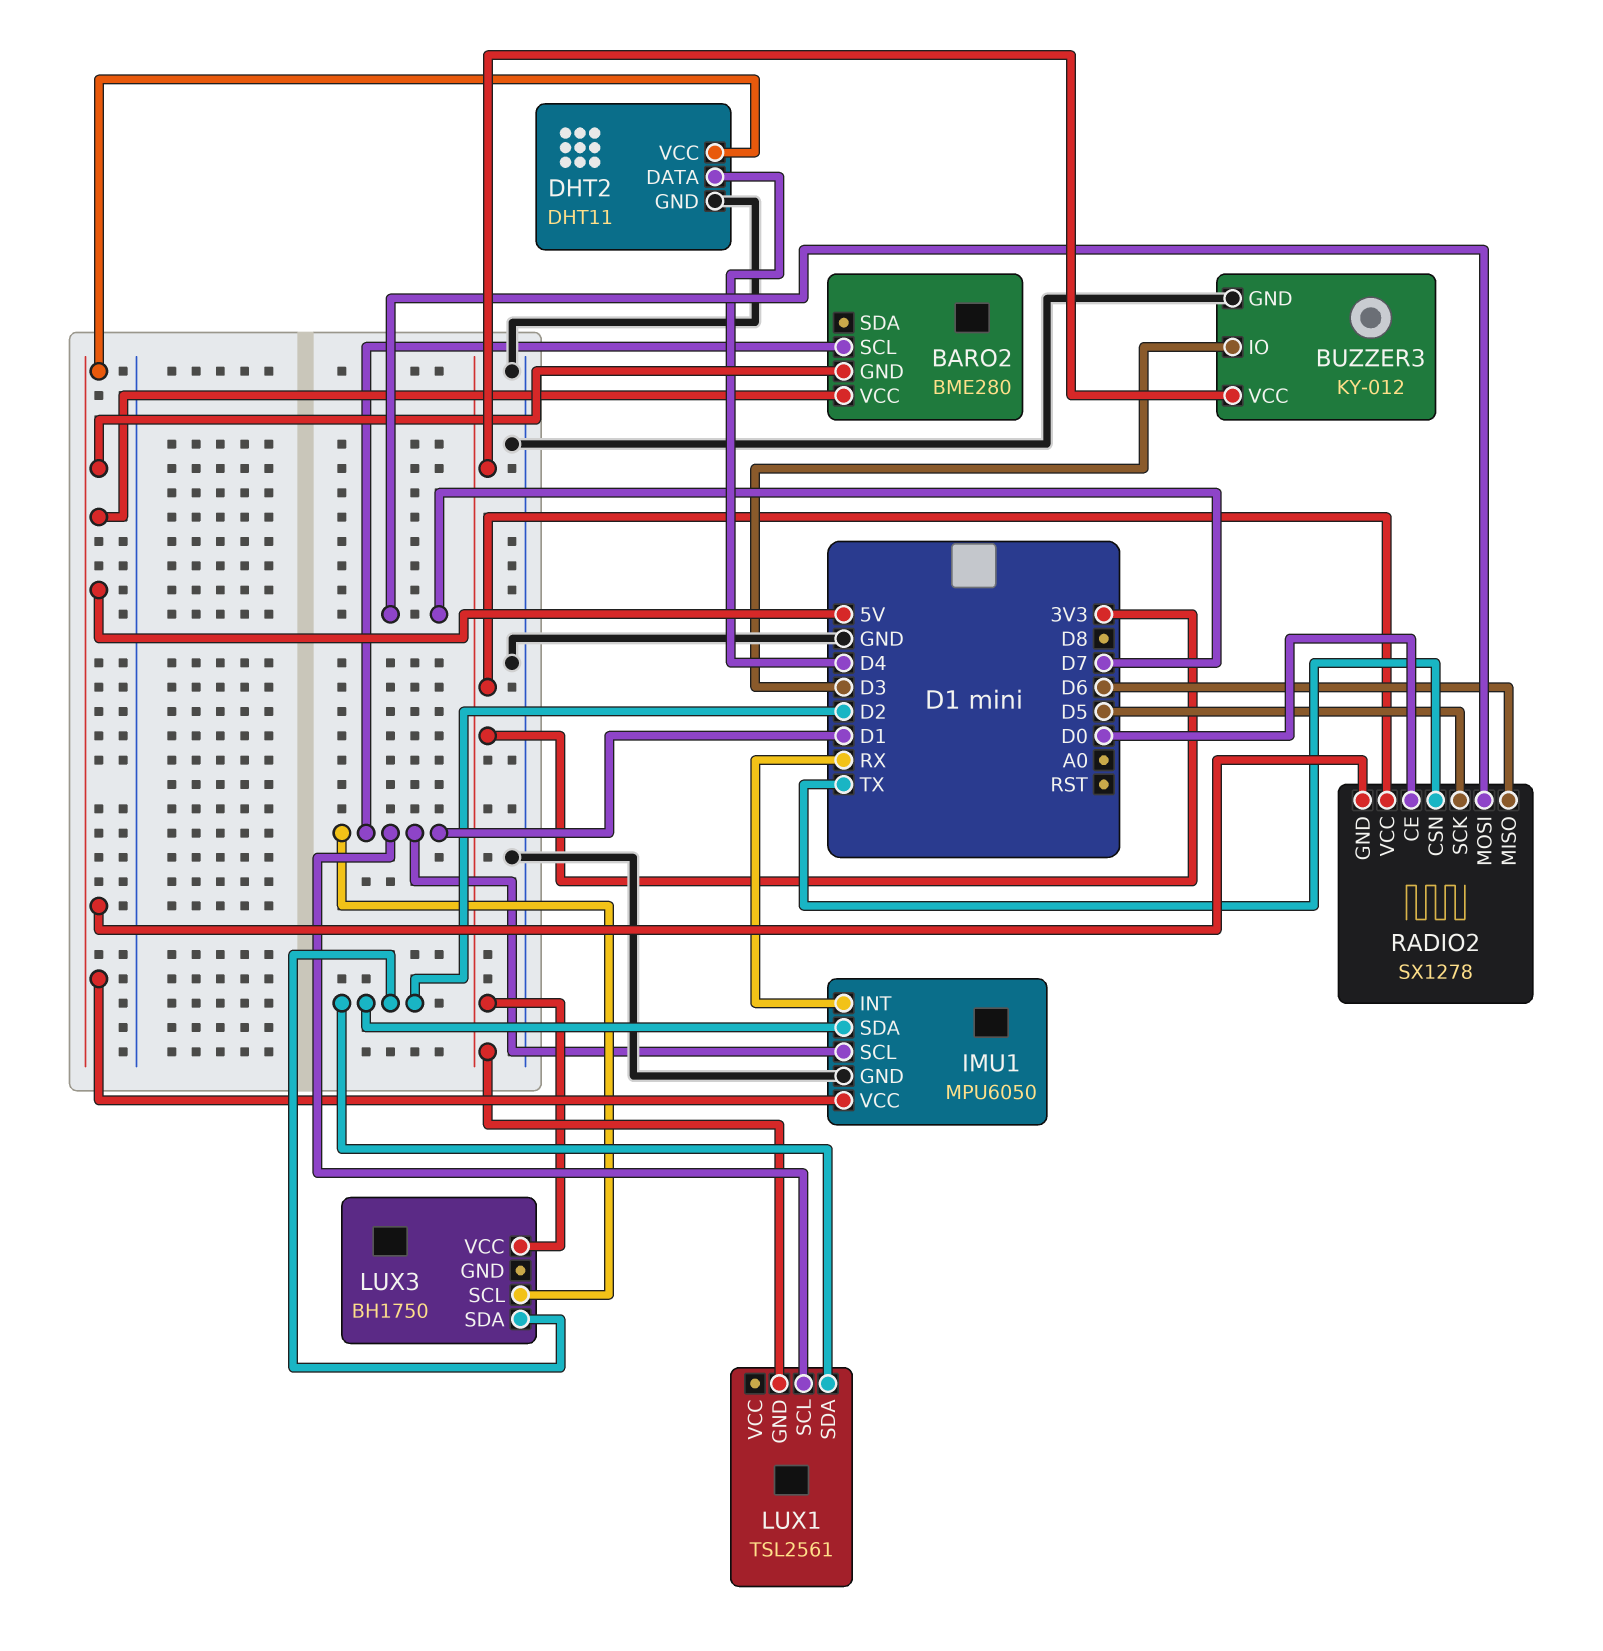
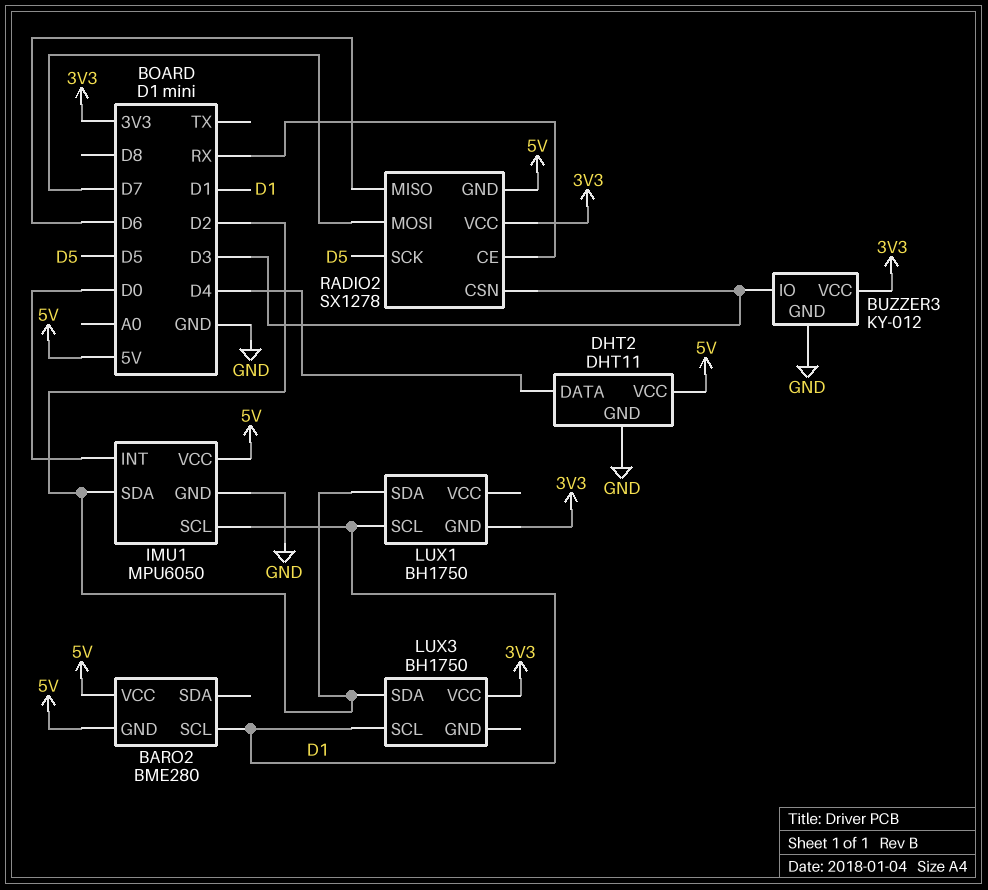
IMU1 pin INT: RX -> D0
LUX1: TSL2561 -> BH1750
RADIO2 pin CE: D0 -> RX
RADIO2 pin CSN: TX -> D3

